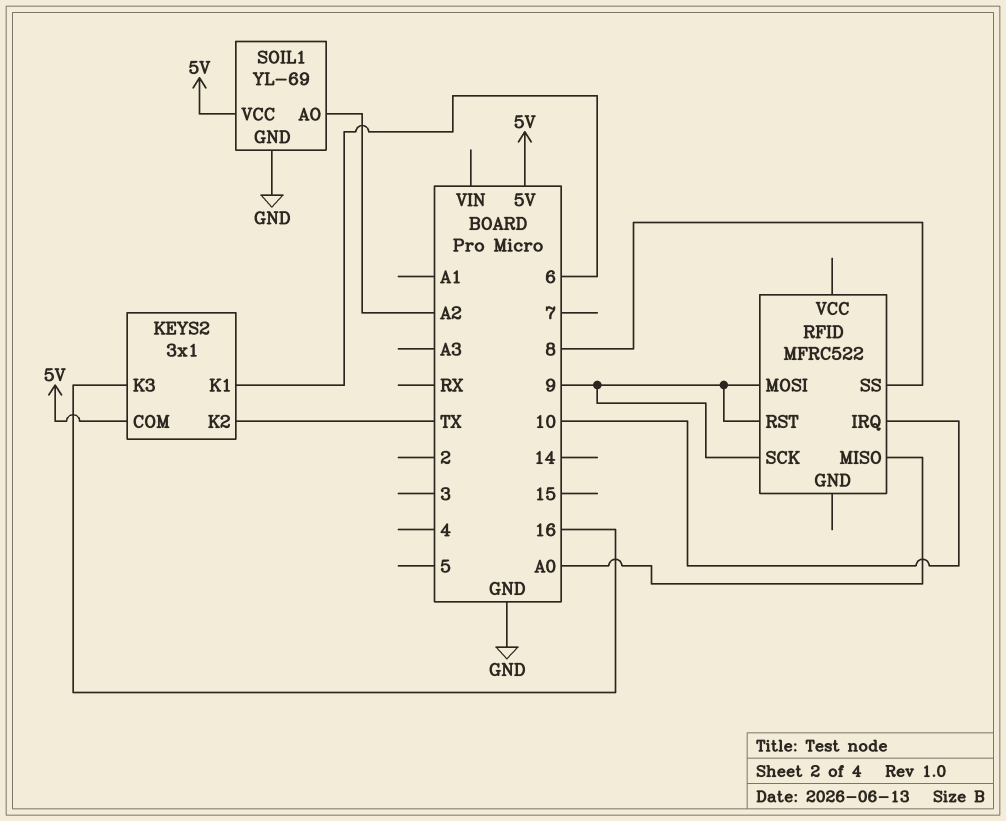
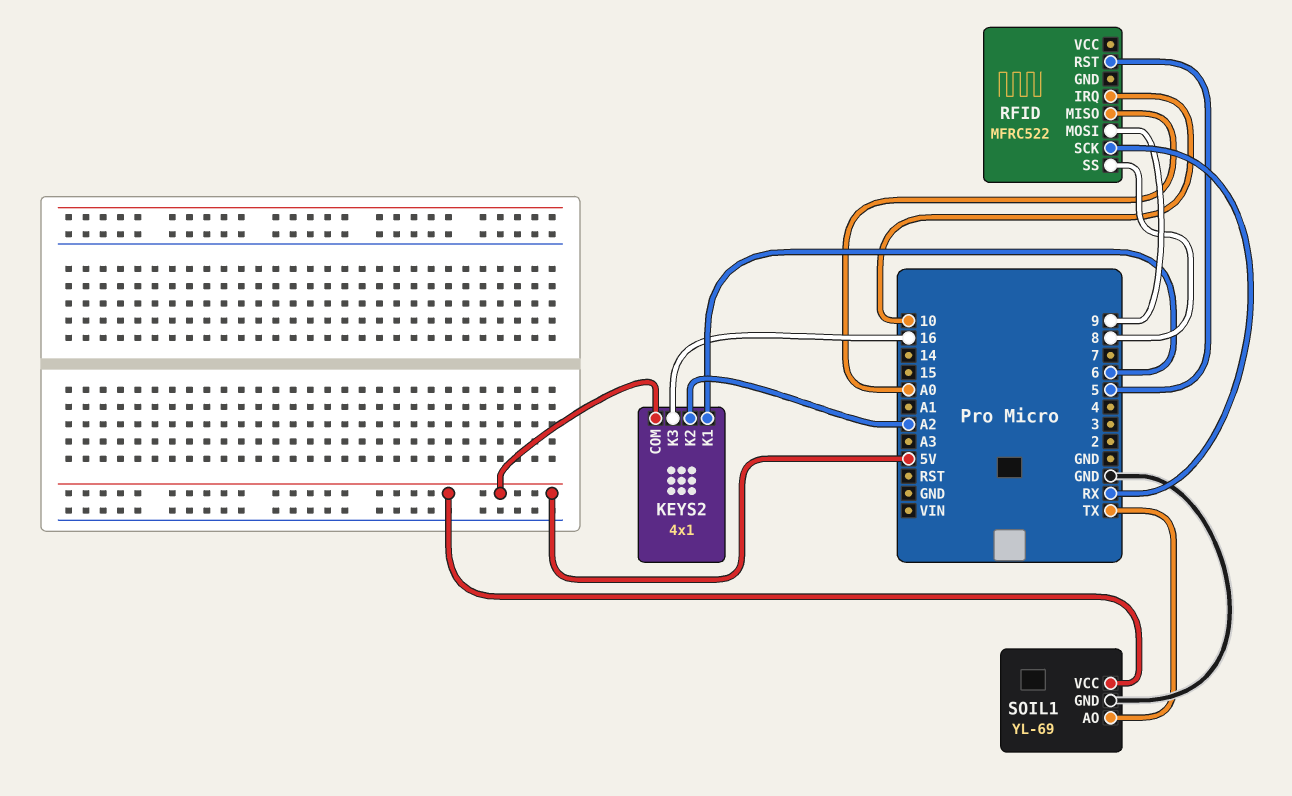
KEYS2: 3x1 -> 4x1
KEYS2 pin K2: TX -> A2
RFID pin RST: 9 -> 5
RFID pin SCK: 9 -> RX
SOIL1 pin AO: A2 -> TX

